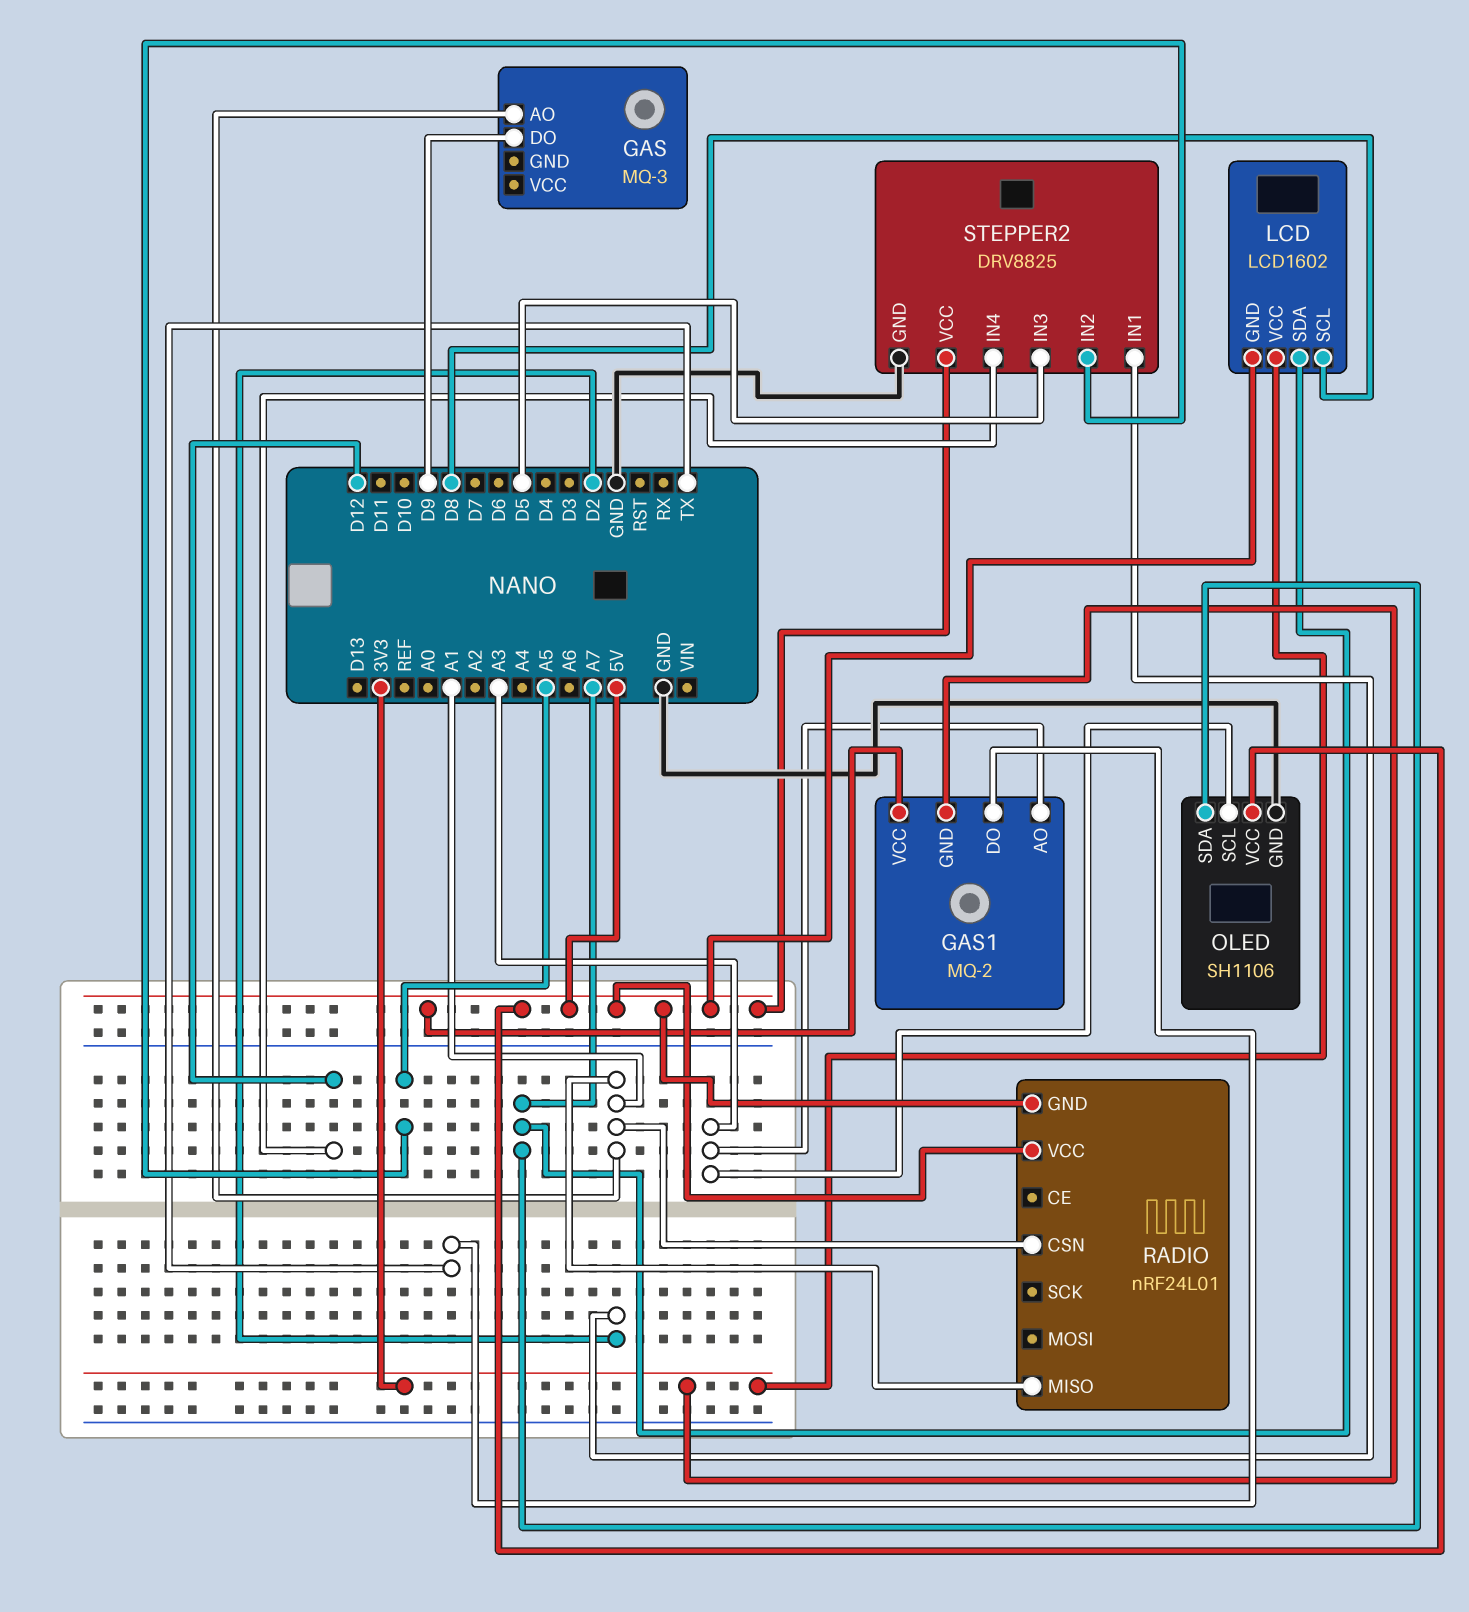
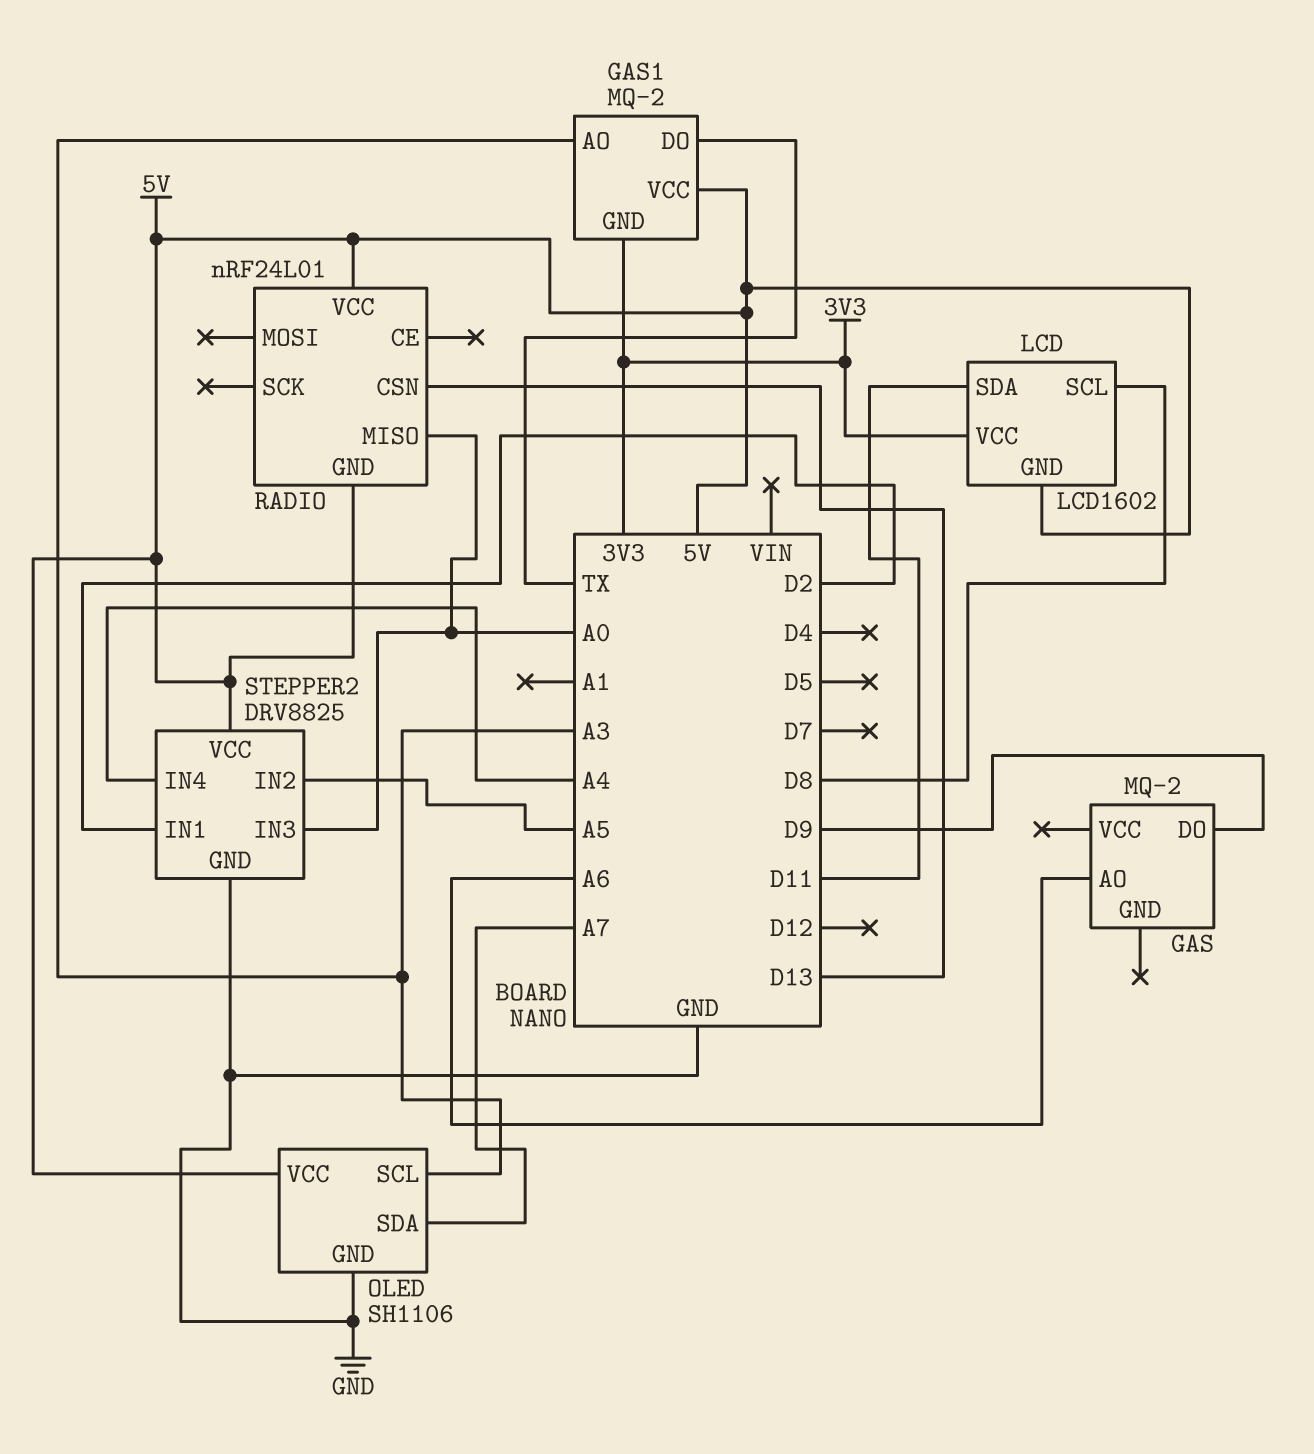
GAS: MQ-3 -> MQ-2
GAS pin AO: A1 -> A6
LCD pin SDA: A7 -> D11
RADIO pin CSN: A1 -> D13
RADIO pin MISO: A1 -> A0
STEPPER2 pin IN3: D5 -> A0
STEPPER2 pin IN4: D12 -> A4

